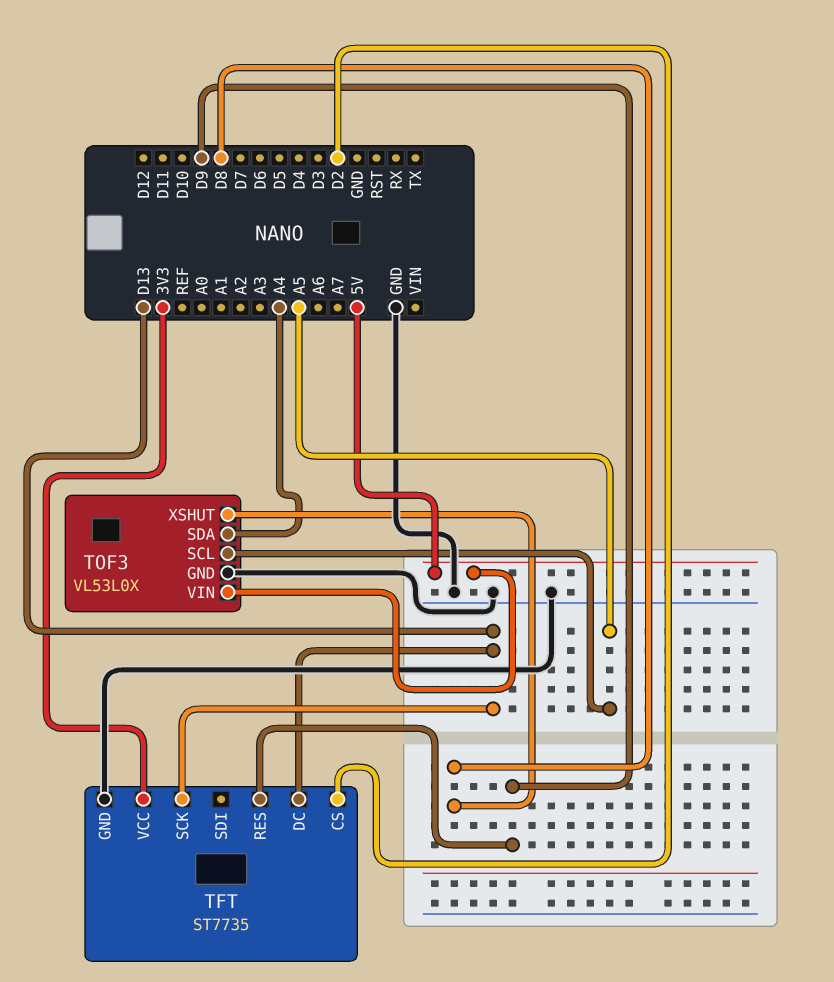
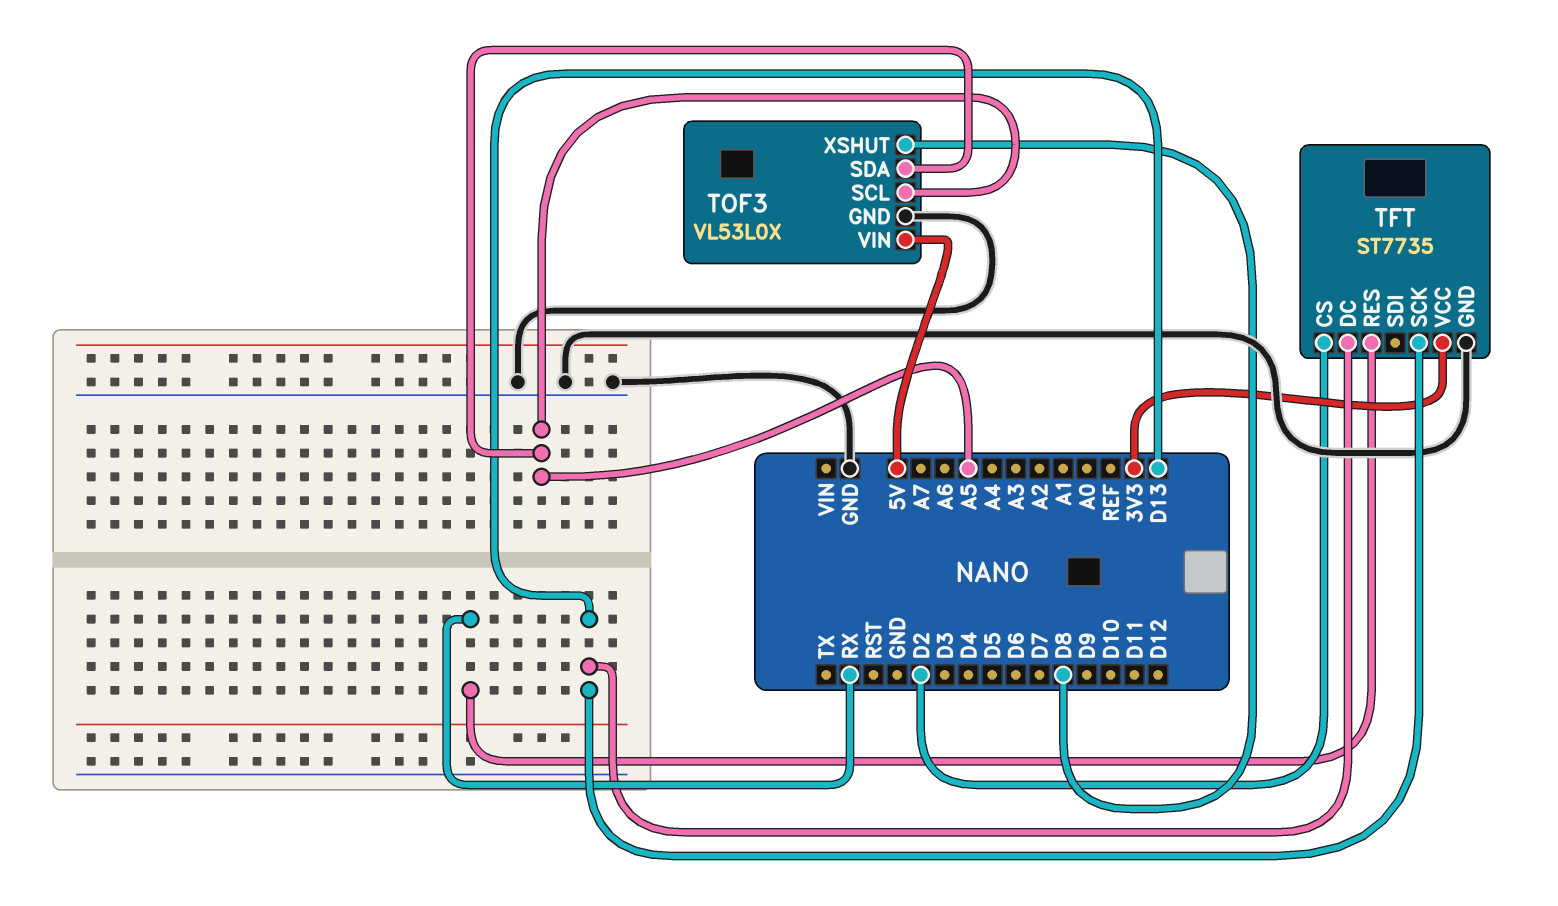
TFT pin RES: D9 -> RX
TOF3 pin SDA: A4 -> A5

